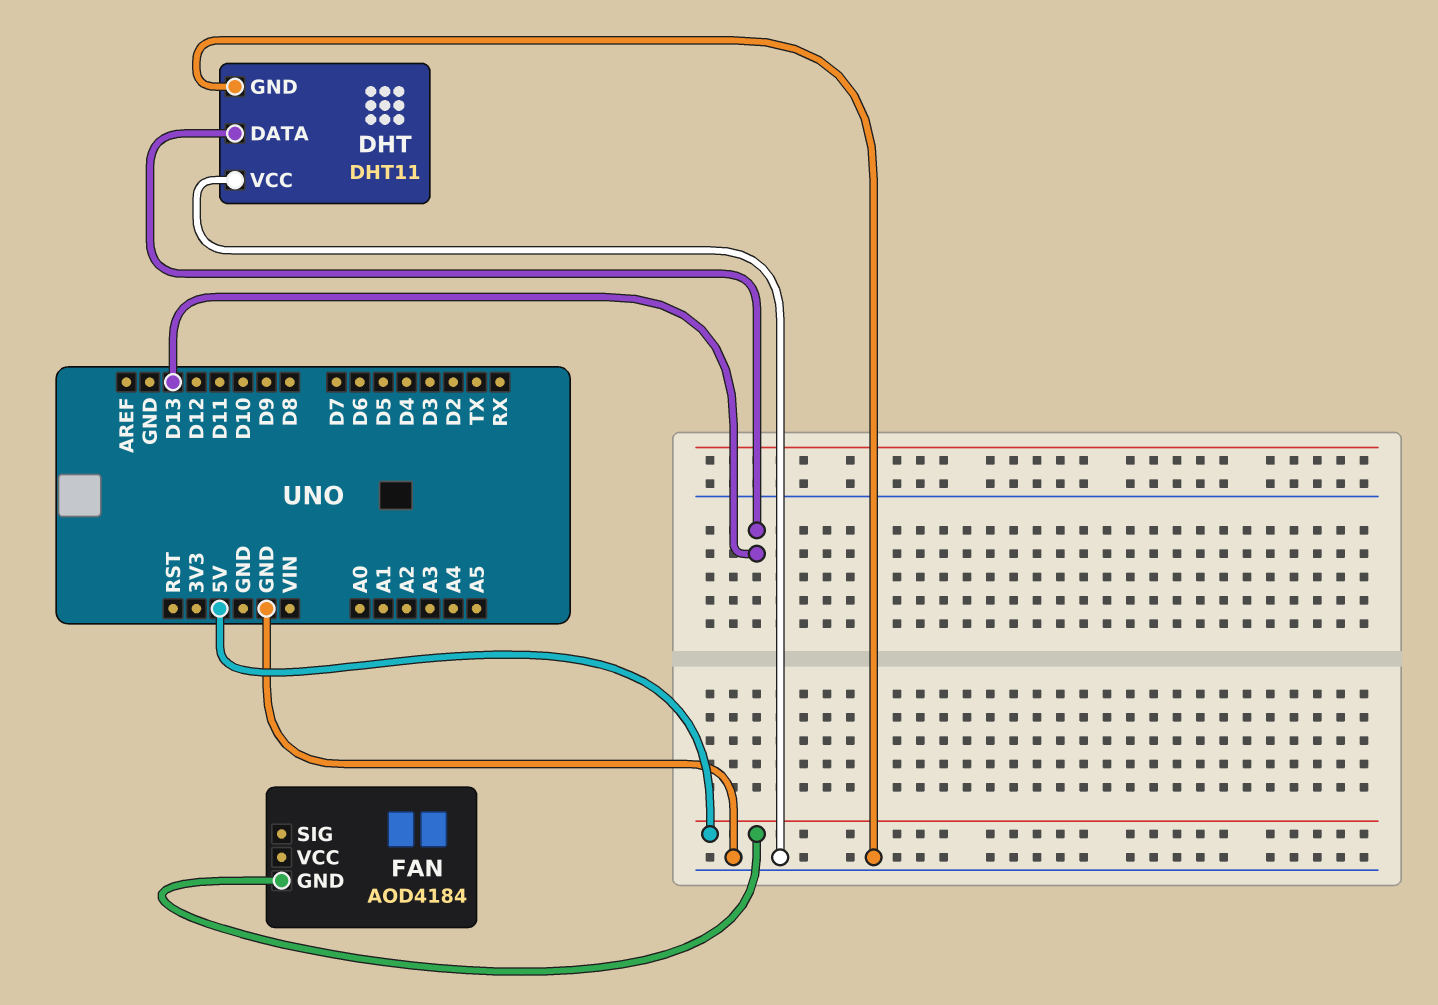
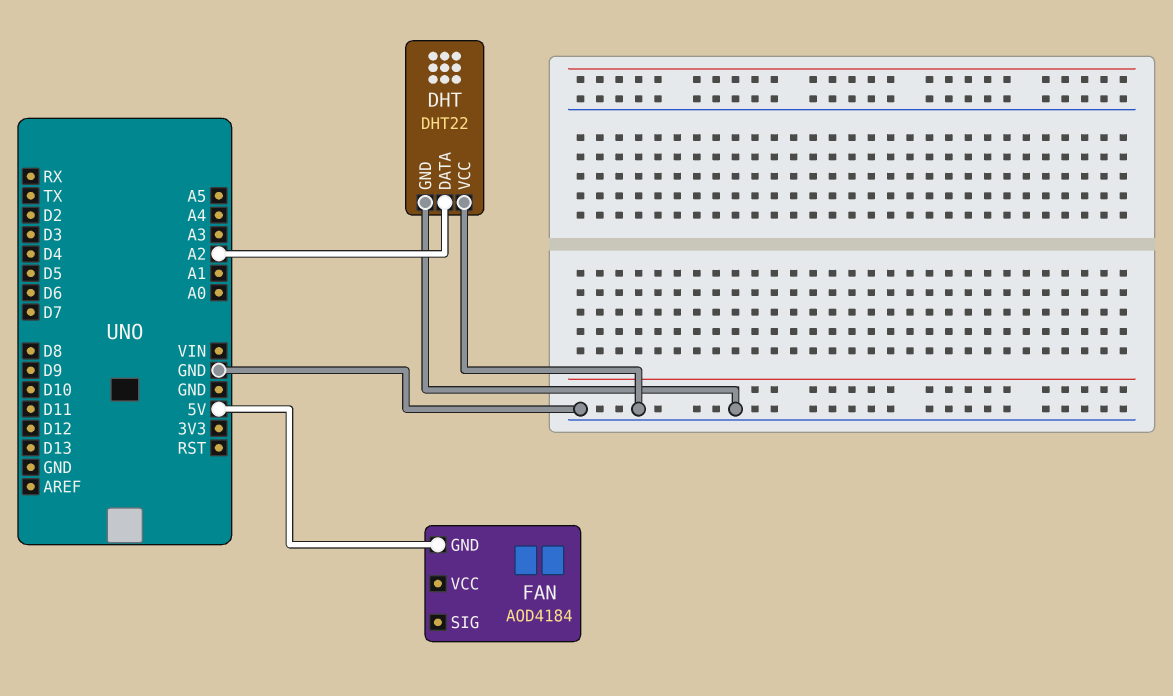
DHT: DHT11 -> DHT22
DHT pin DATA: D13 -> A2

